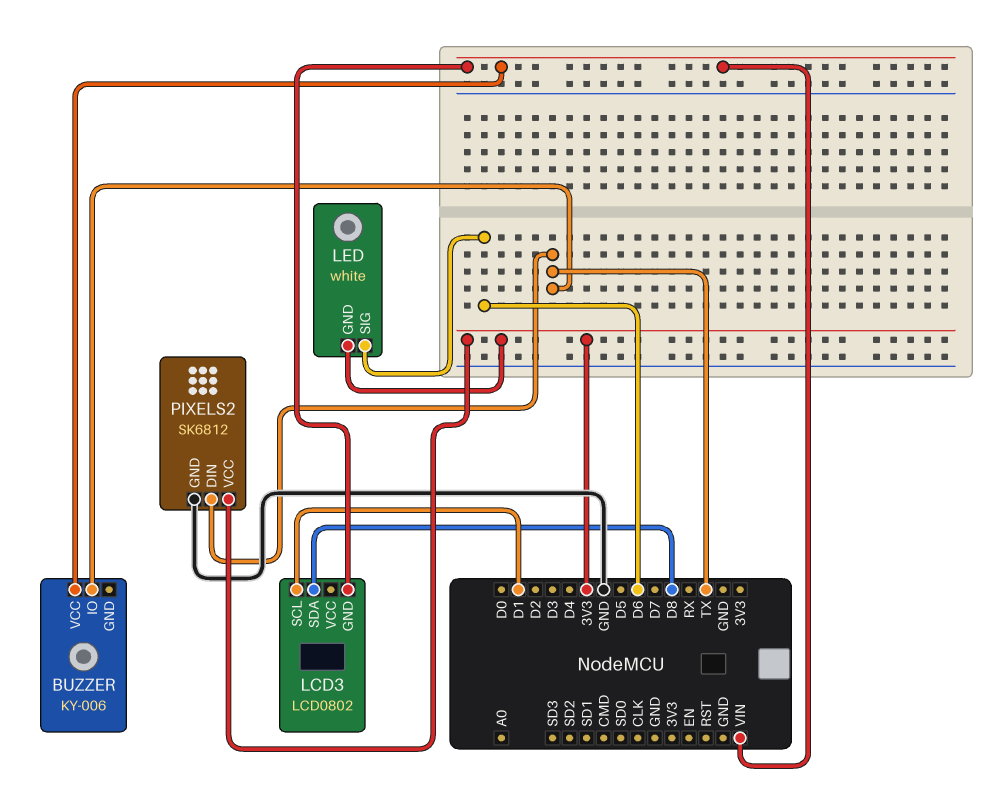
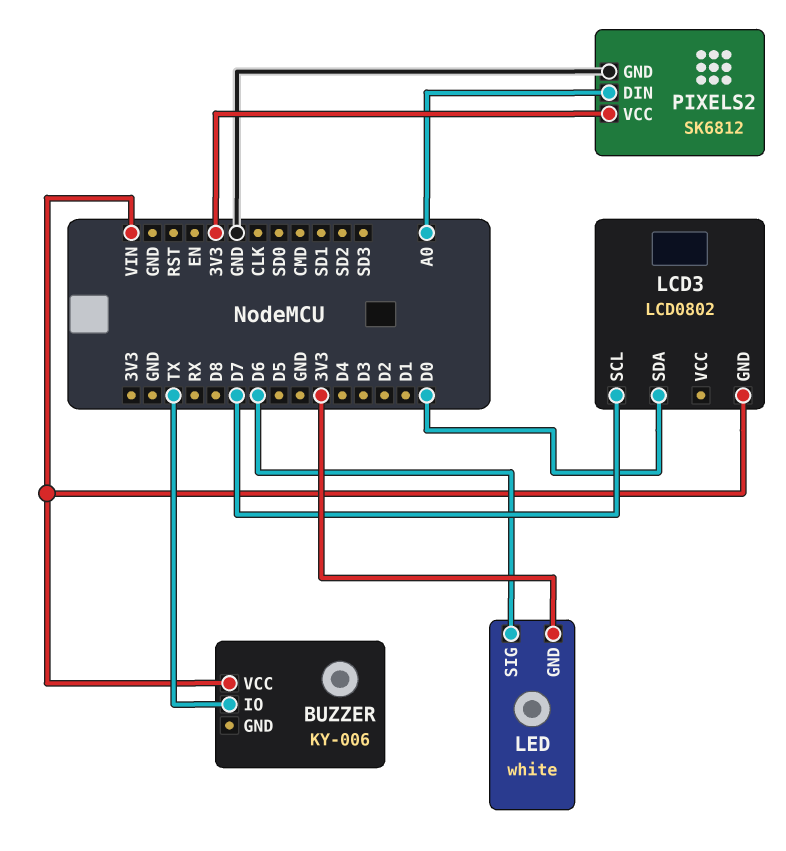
LCD3 pin SCL: D1 -> D7
LCD3 pin SDA: D8 -> D0
PIXELS2 pin DIN: TX -> A0

